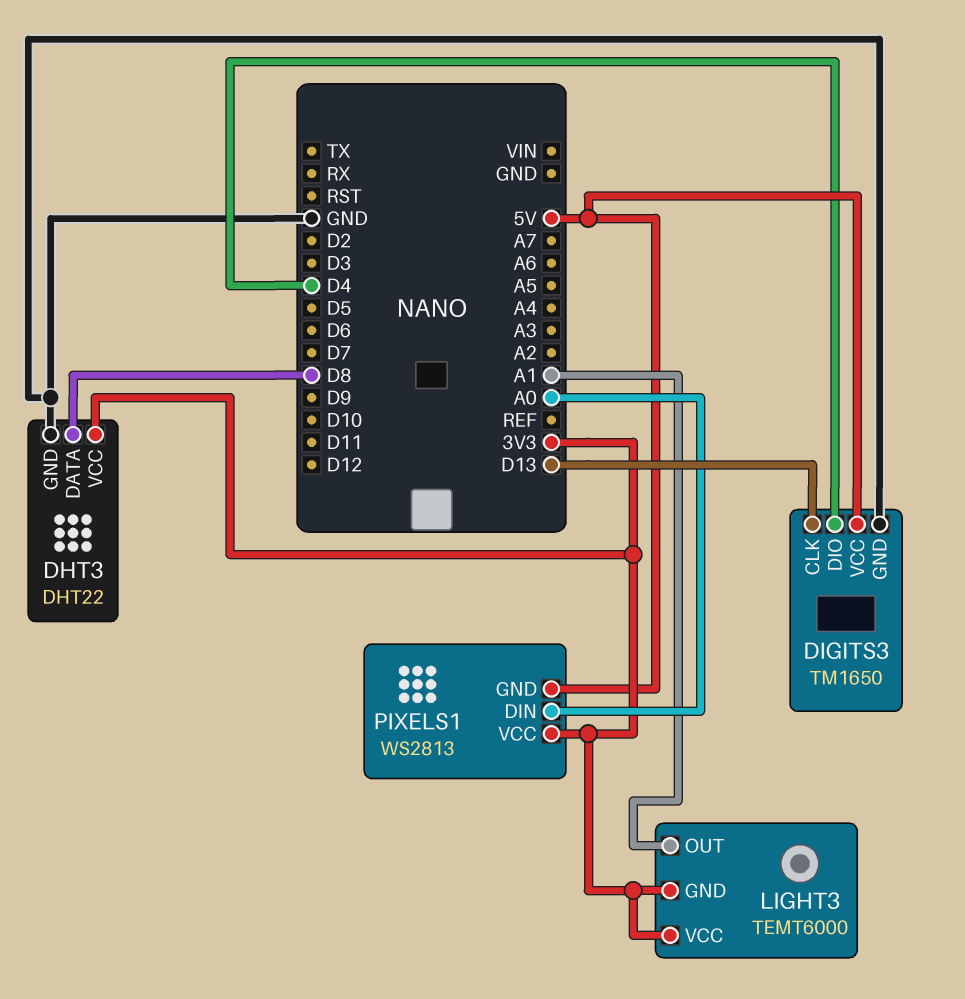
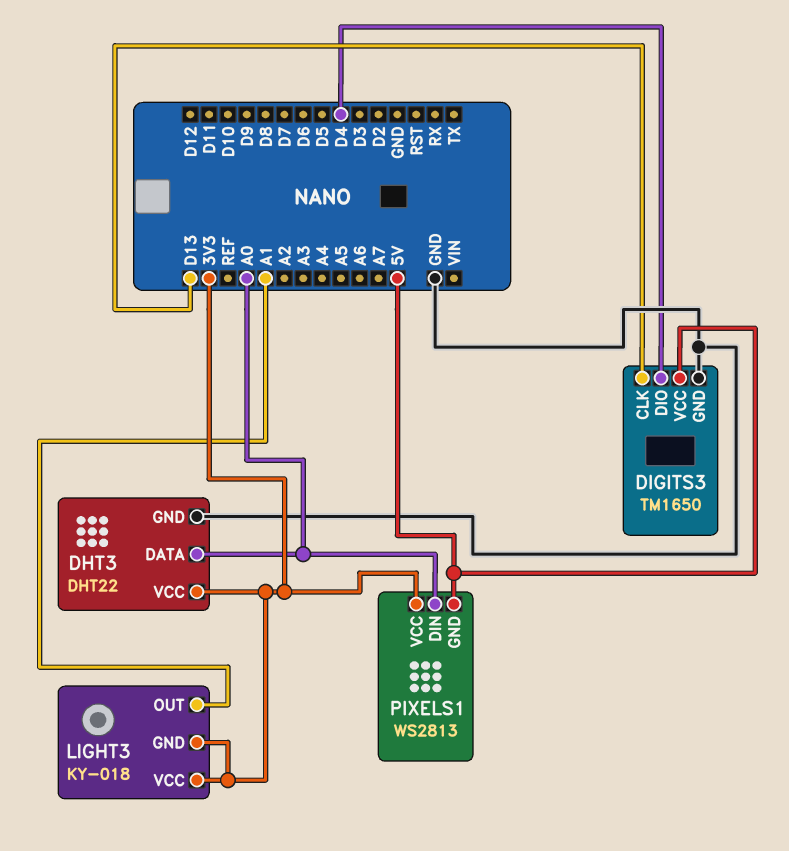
DHT3 pin DATA: D8 -> A0
LIGHT3: TEMT6000 -> KY-018

